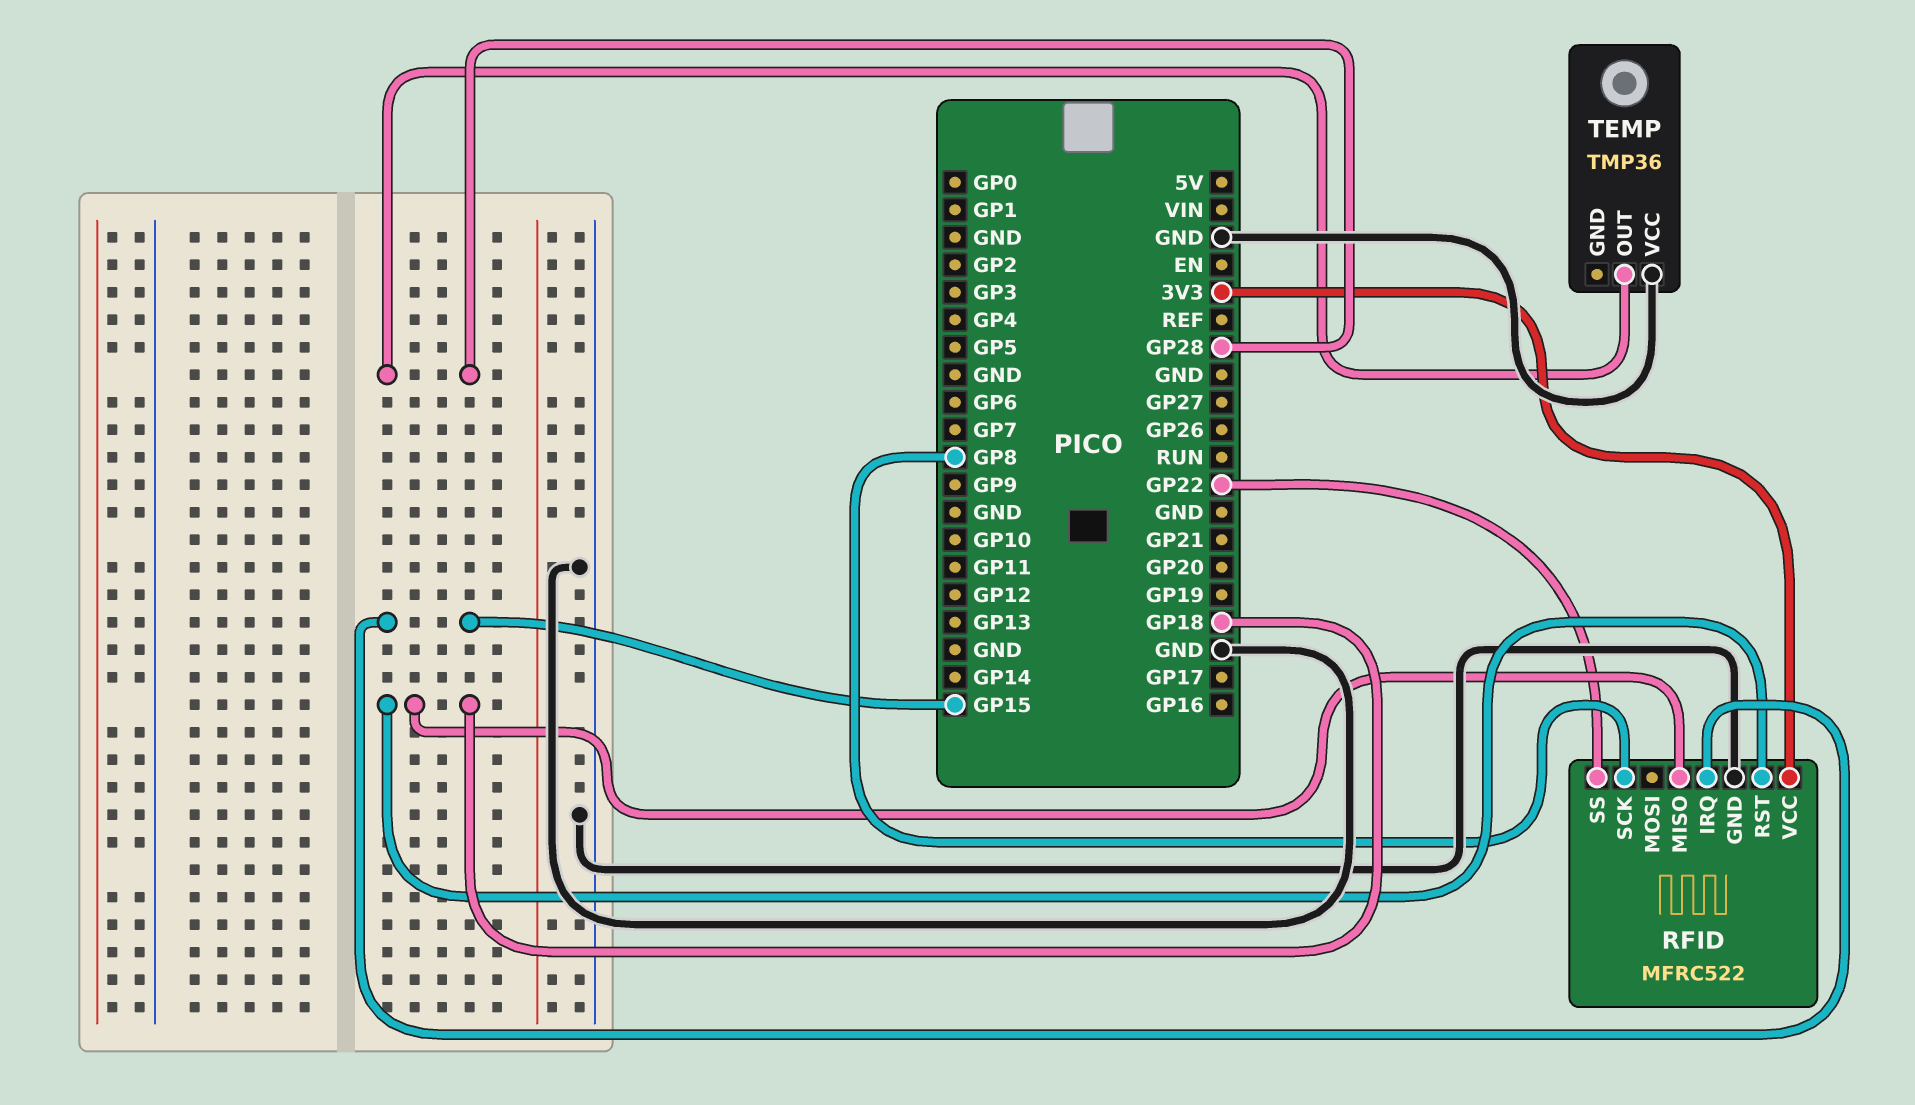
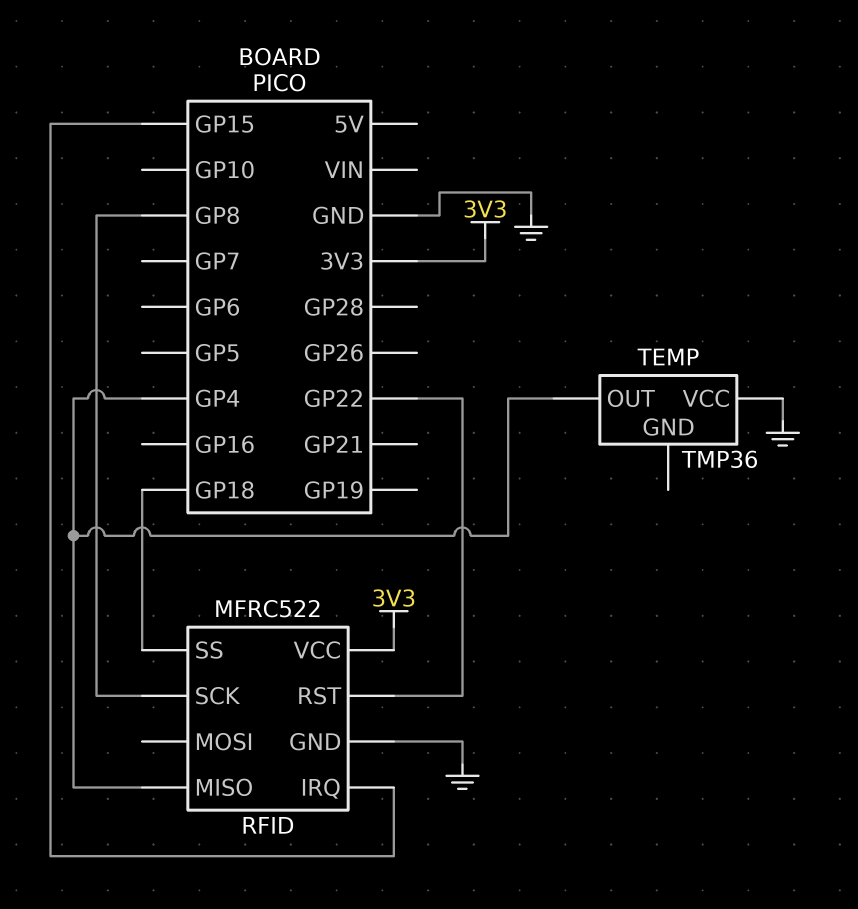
RFID pin MISO: GP18 -> GP4
RFID pin RST: GP18 -> GP22
RFID pin SS: GP22 -> GP18
TEMP pin OUT: GP28 -> GP4

